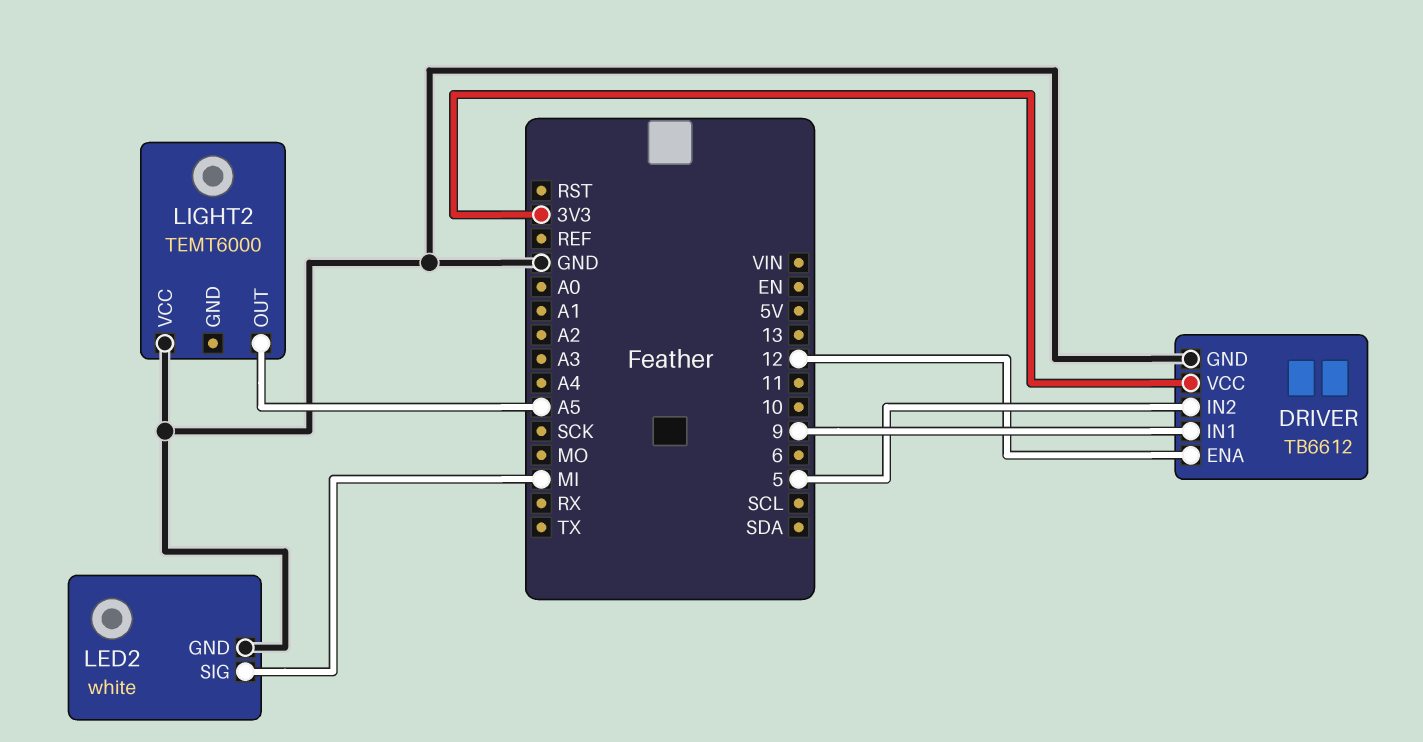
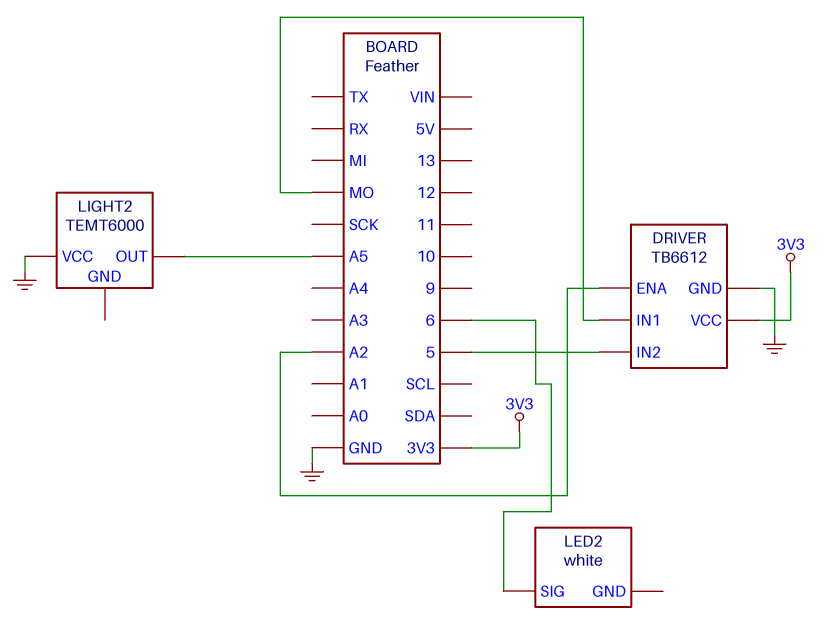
DRIVER pin ENA: 12 -> A2
DRIVER pin IN1: 9 -> MO
LED2 pin GND: GND -> none
LED2 pin SIG: MI -> 6

